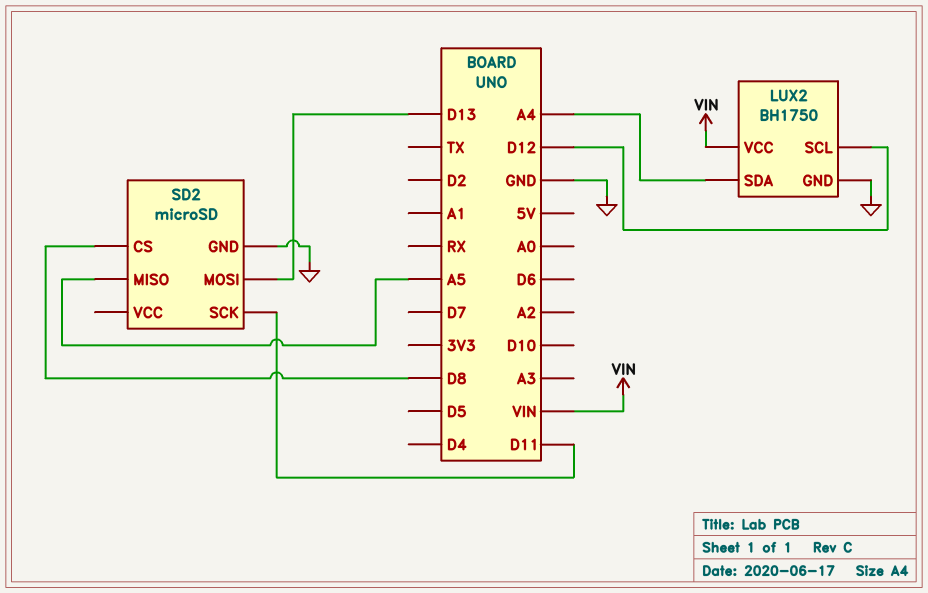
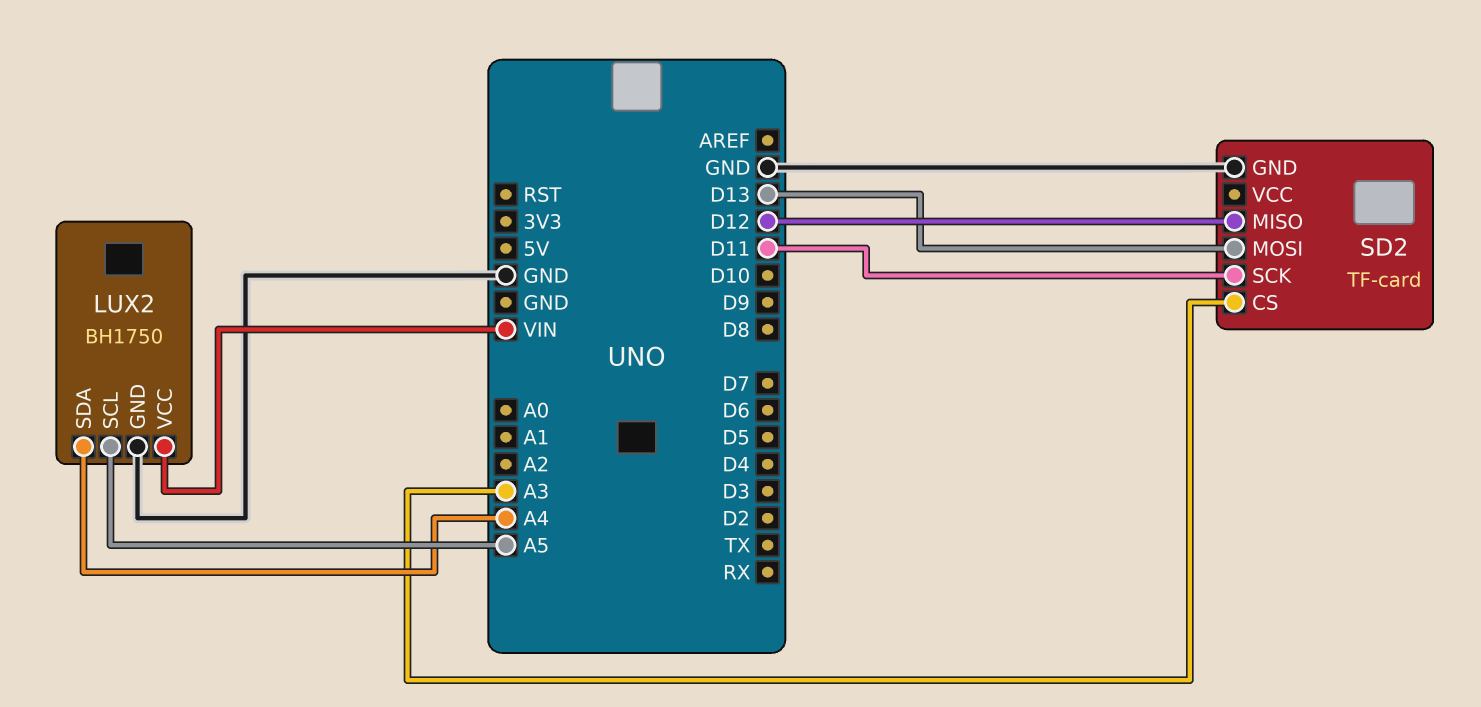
LUX2 pin SCL: D12 -> A5
SD2: microSD -> TF-card
SD2 pin CS: D8 -> A3
SD2 pin MISO: A5 -> D12

